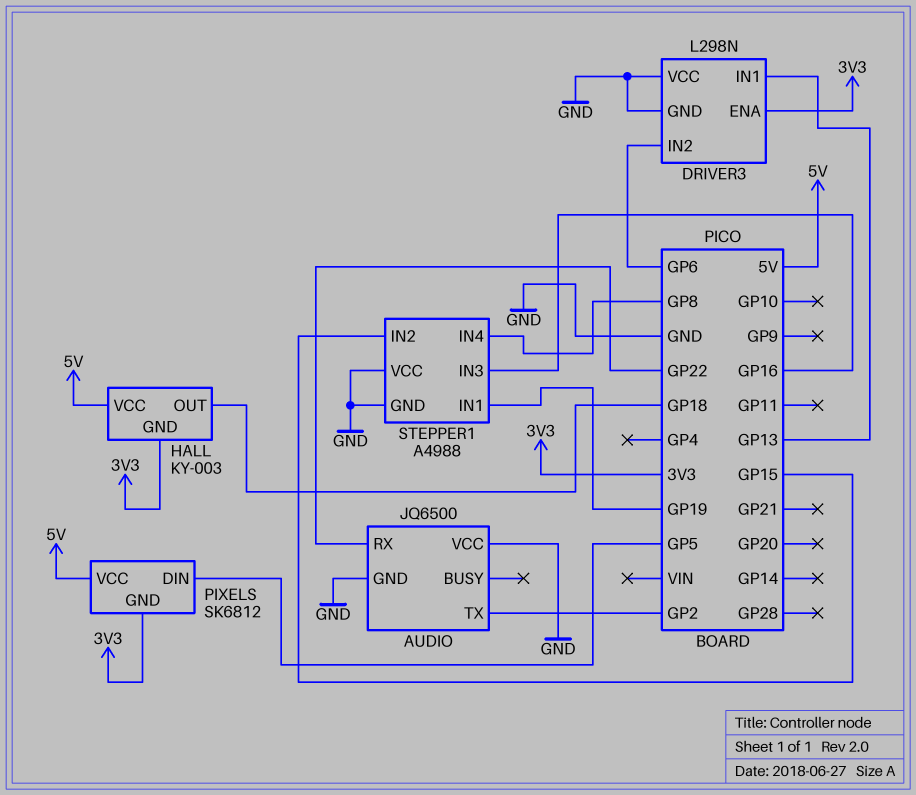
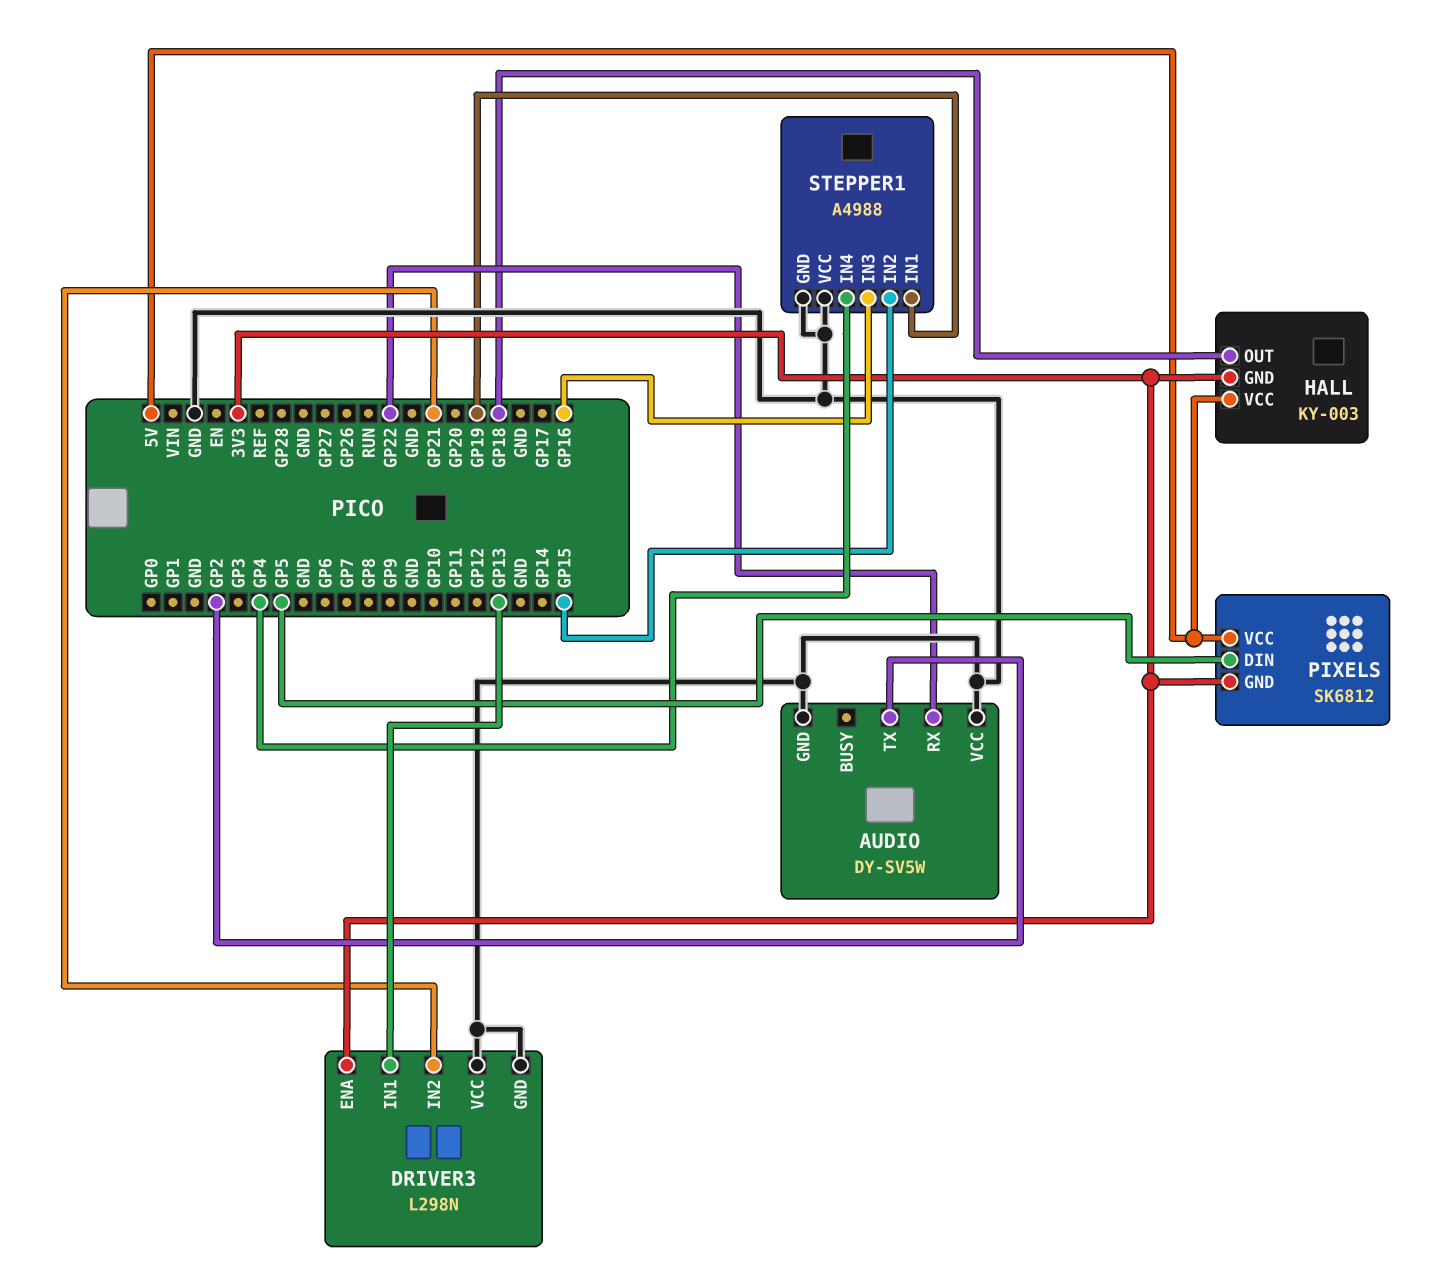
AUDIO: JQ6500 -> DY-SV5W
DRIVER3 pin IN2: GP6 -> GP21
STEPPER1 pin IN4: GP8 -> GP4

